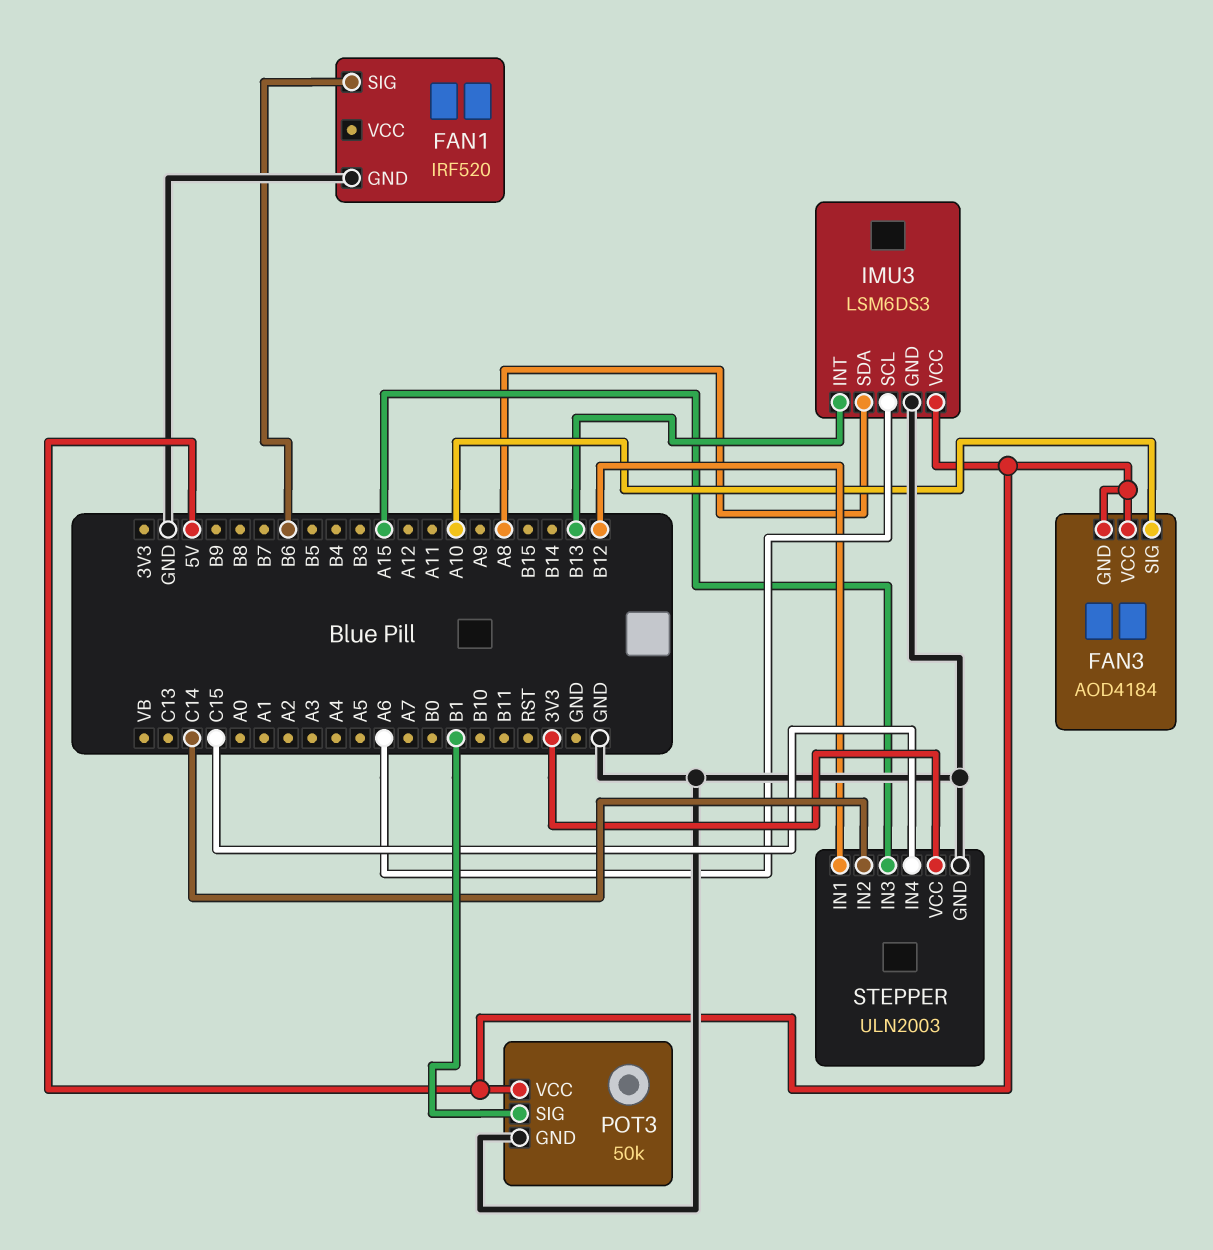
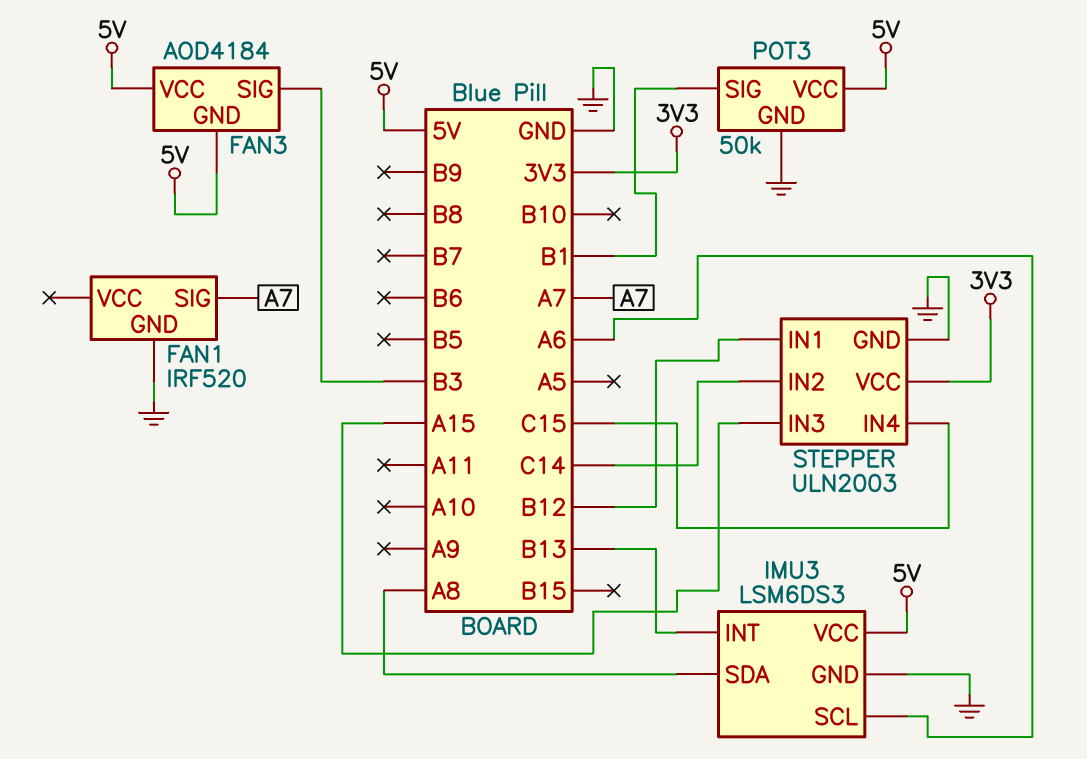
FAN1 pin SIG: B6 -> A7
FAN3 pin SIG: A10 -> B3

